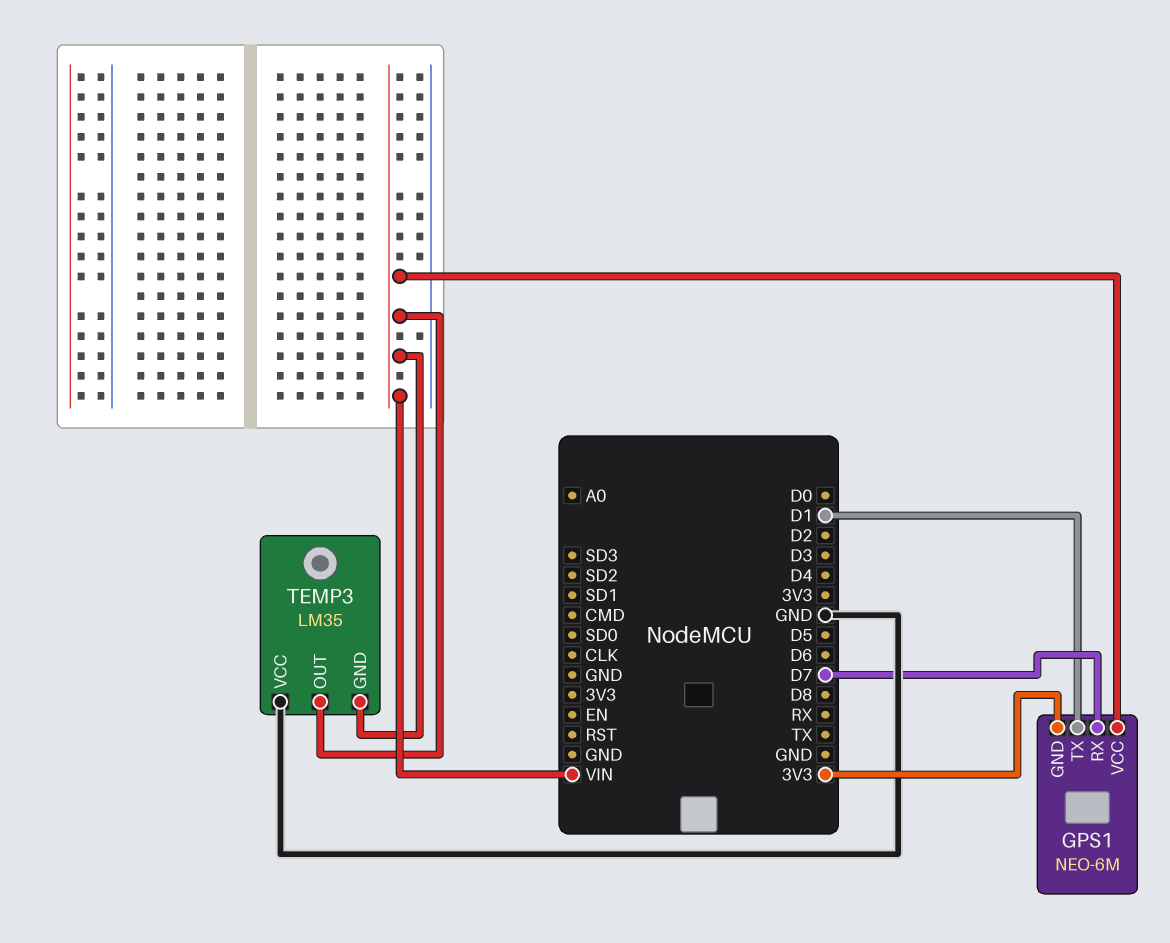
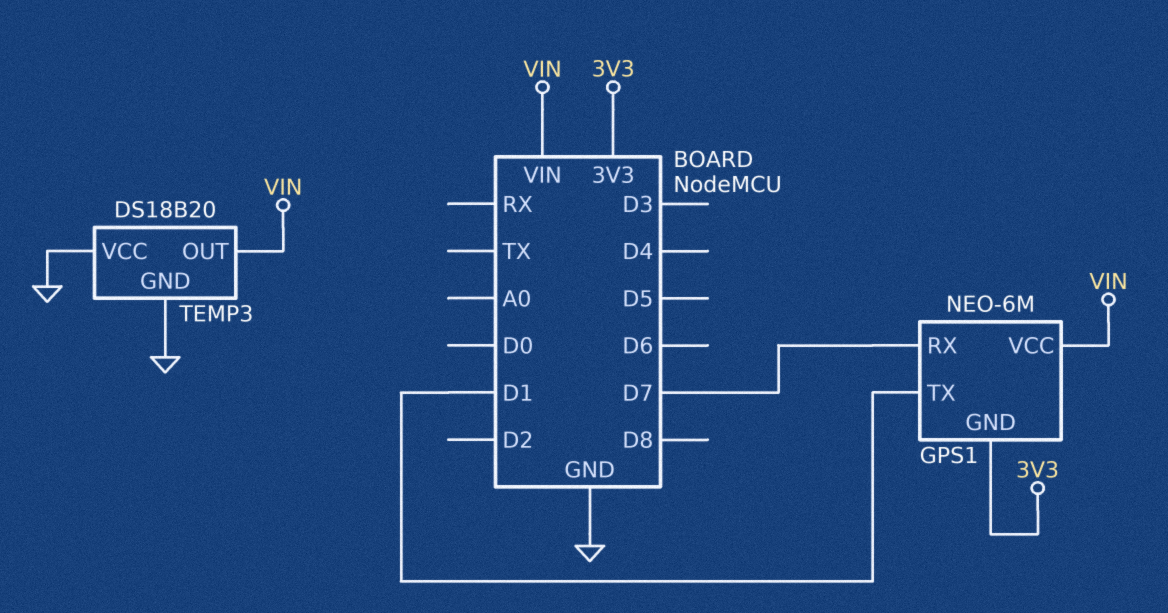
TEMP3: LM35 -> DS18B20
TEMP3 pin GND: VIN -> GND

